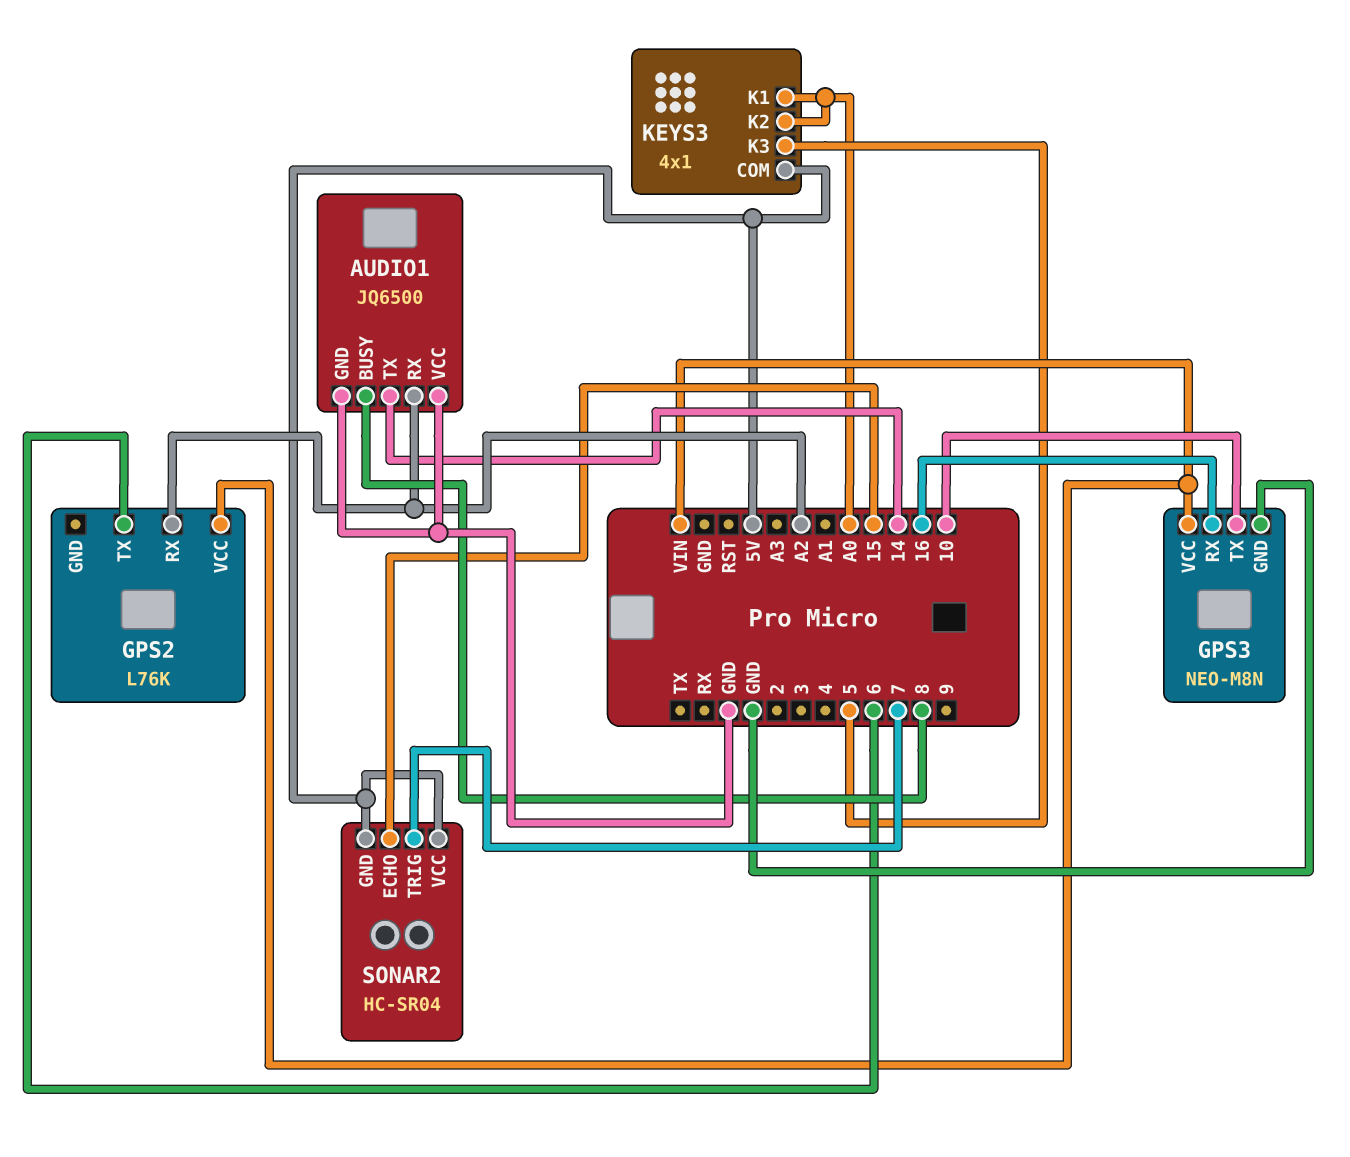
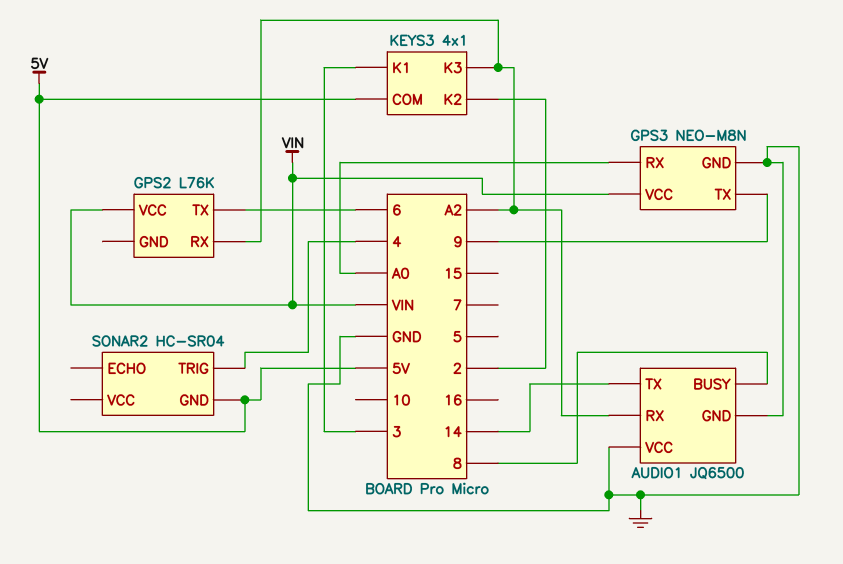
GPS3 pin RX: 16 -> A0
GPS3 pin TX: 10 -> 9
KEYS3 pin K1: A0 -> 3
KEYS3 pin K2: A0 -> 2
KEYS3 pin K3: 5 -> A2
SONAR2 pin ECHO: 15 -> none
SONAR2 pin TRIG: 7 -> 4
SONAR2 pin VCC: 5V -> none

